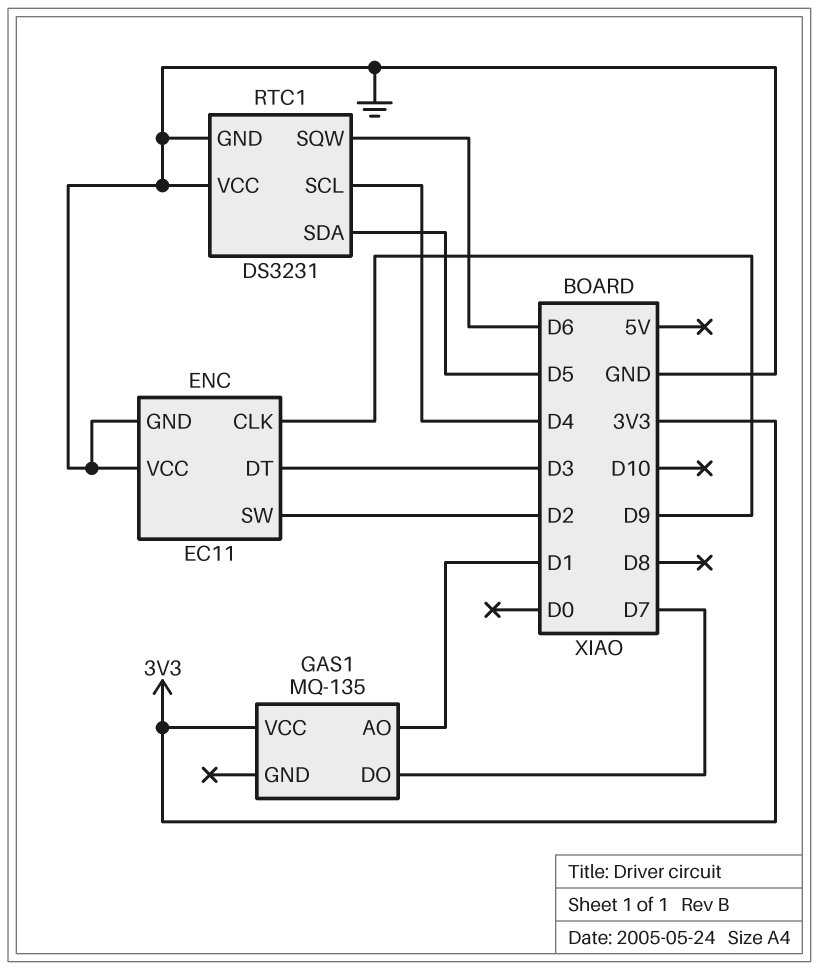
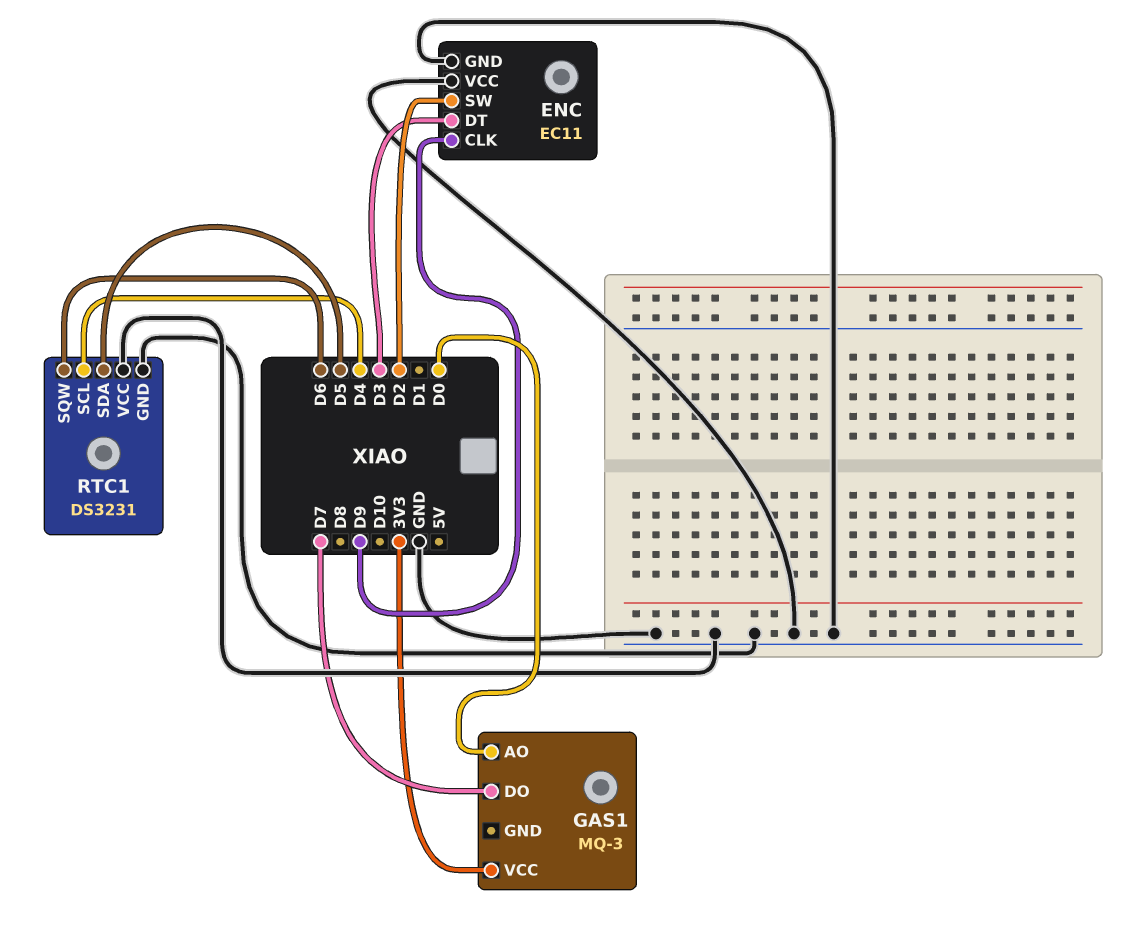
GAS1: MQ-135 -> MQ-3
GAS1 pin AO: D1 -> D0

